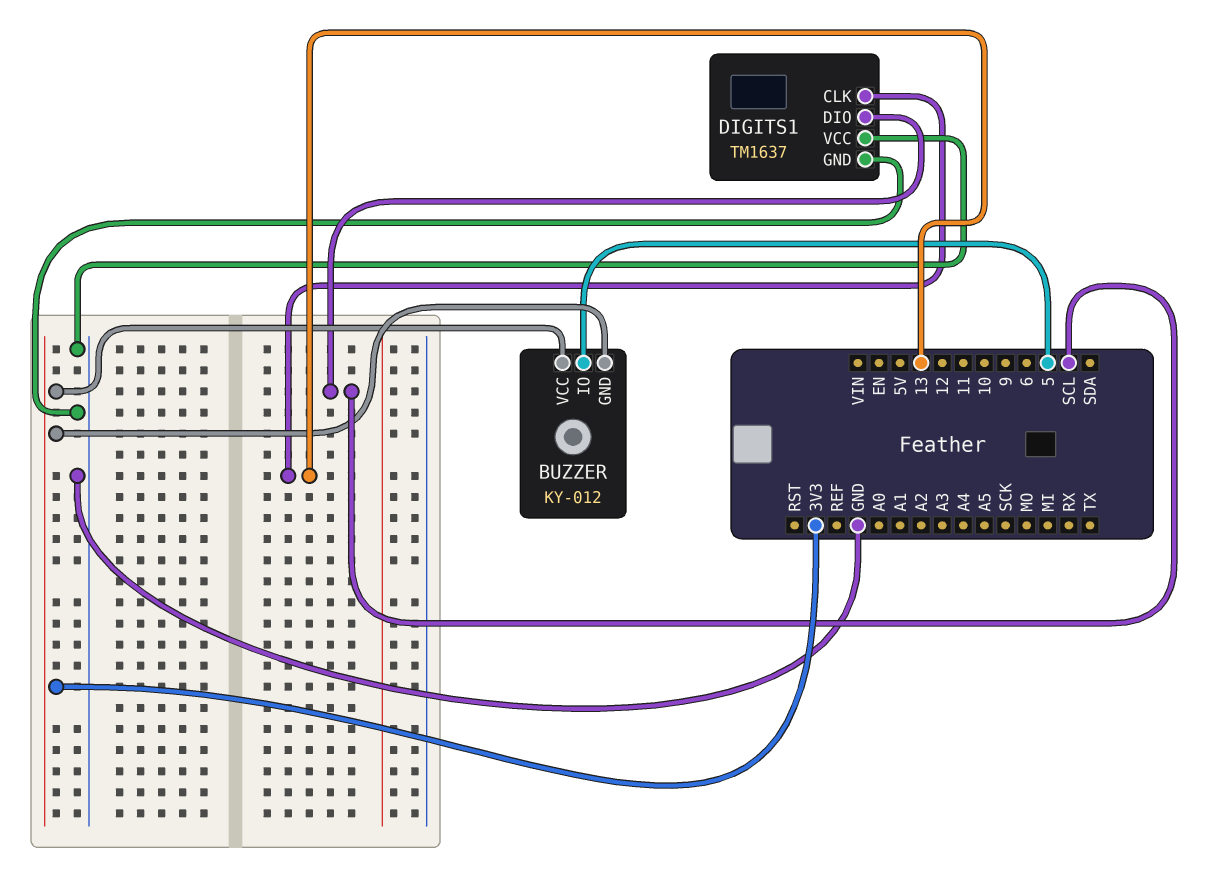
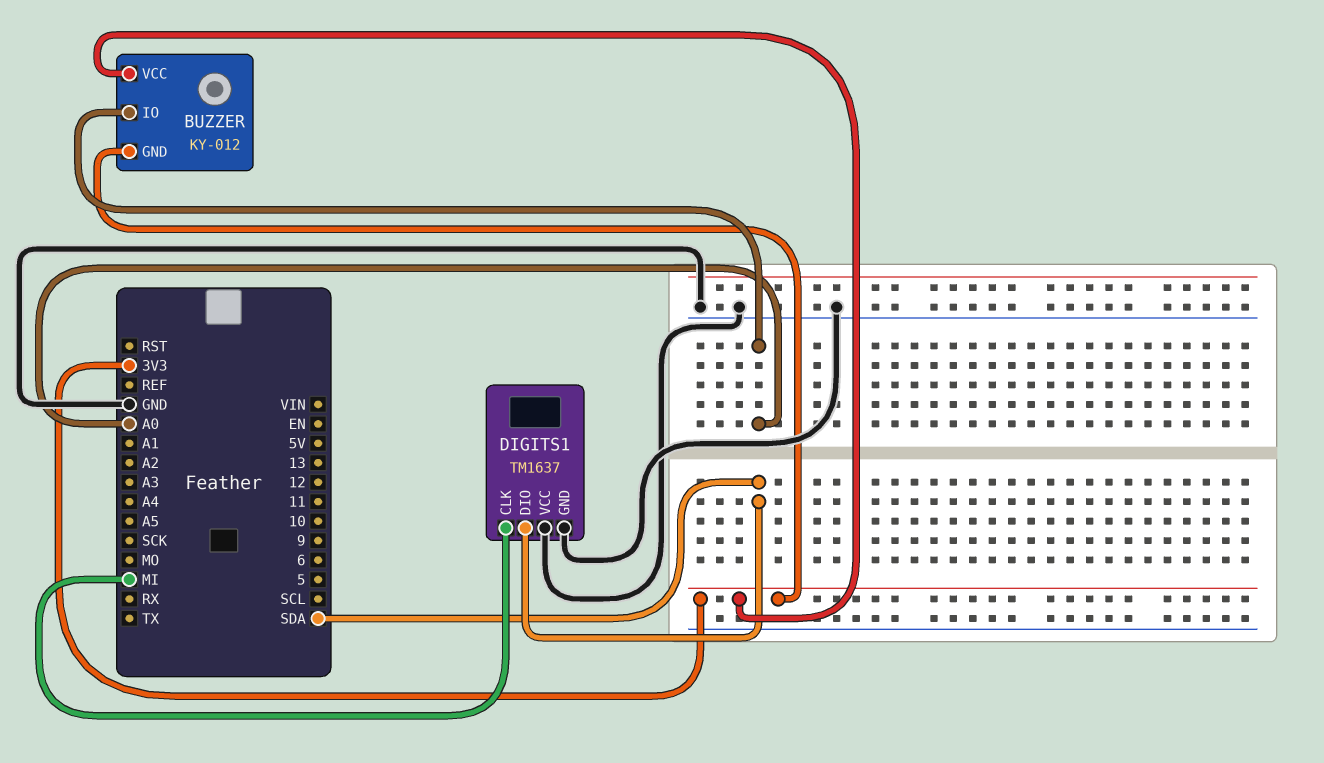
BUZZER pin IO: 5 -> A0
DIGITS1 pin CLK: 13 -> MI
DIGITS1 pin DIO: SCL -> SDA

